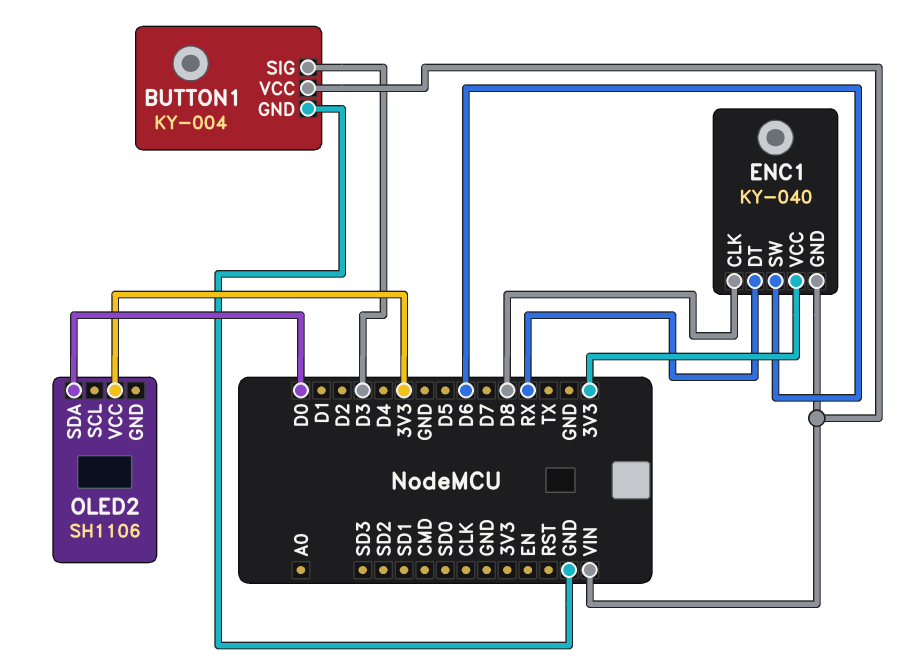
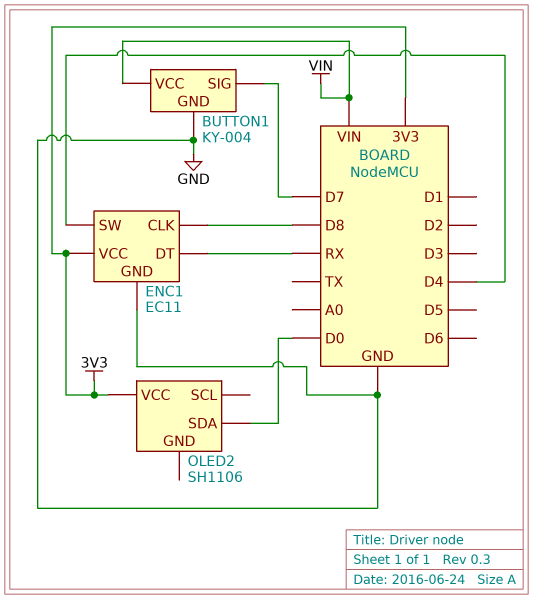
BUTTON1 pin SIG: D3 -> D7
ENC1: KY-040 -> EC11
ENC1 pin GND: VIN -> GND
ENC1 pin SW: D6 -> D4

